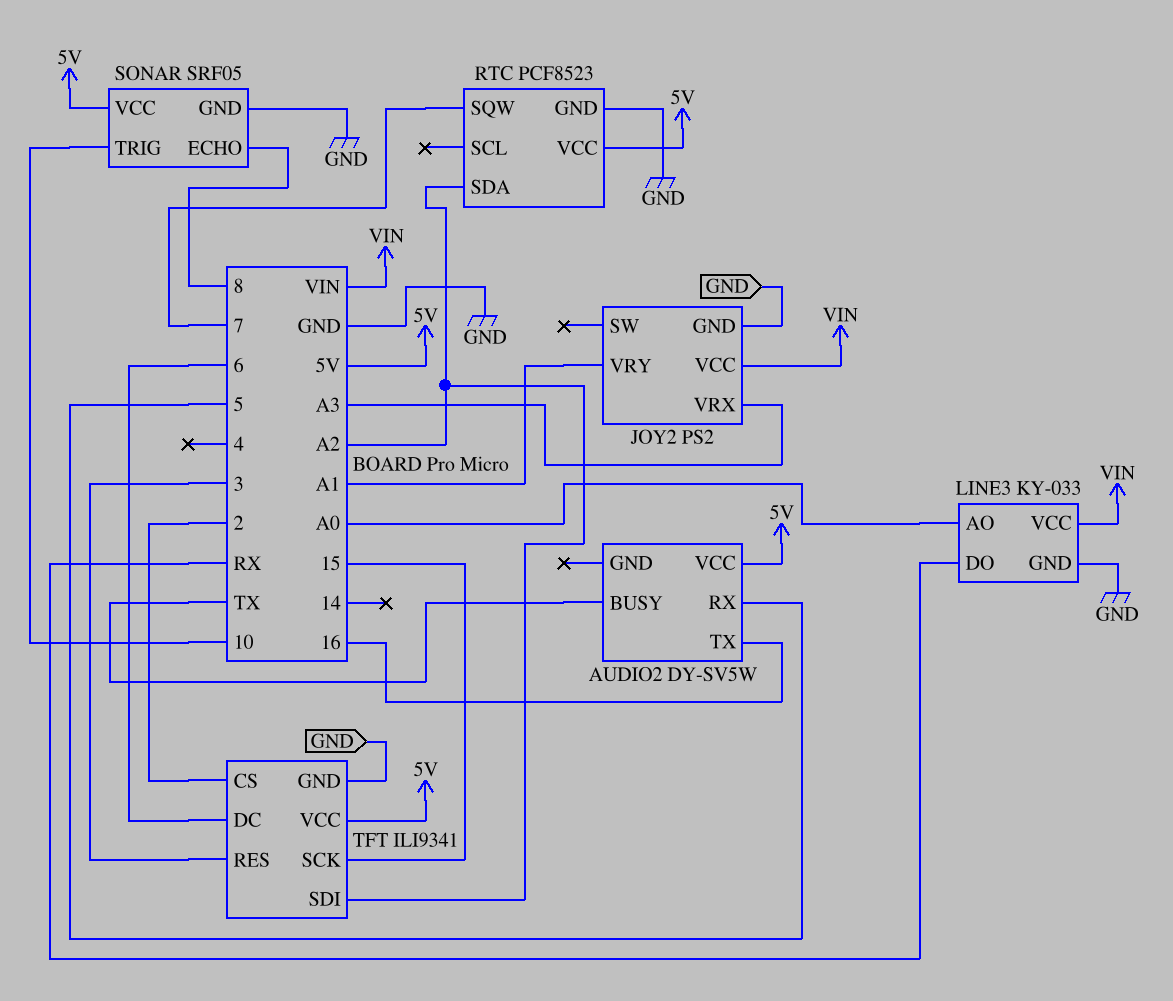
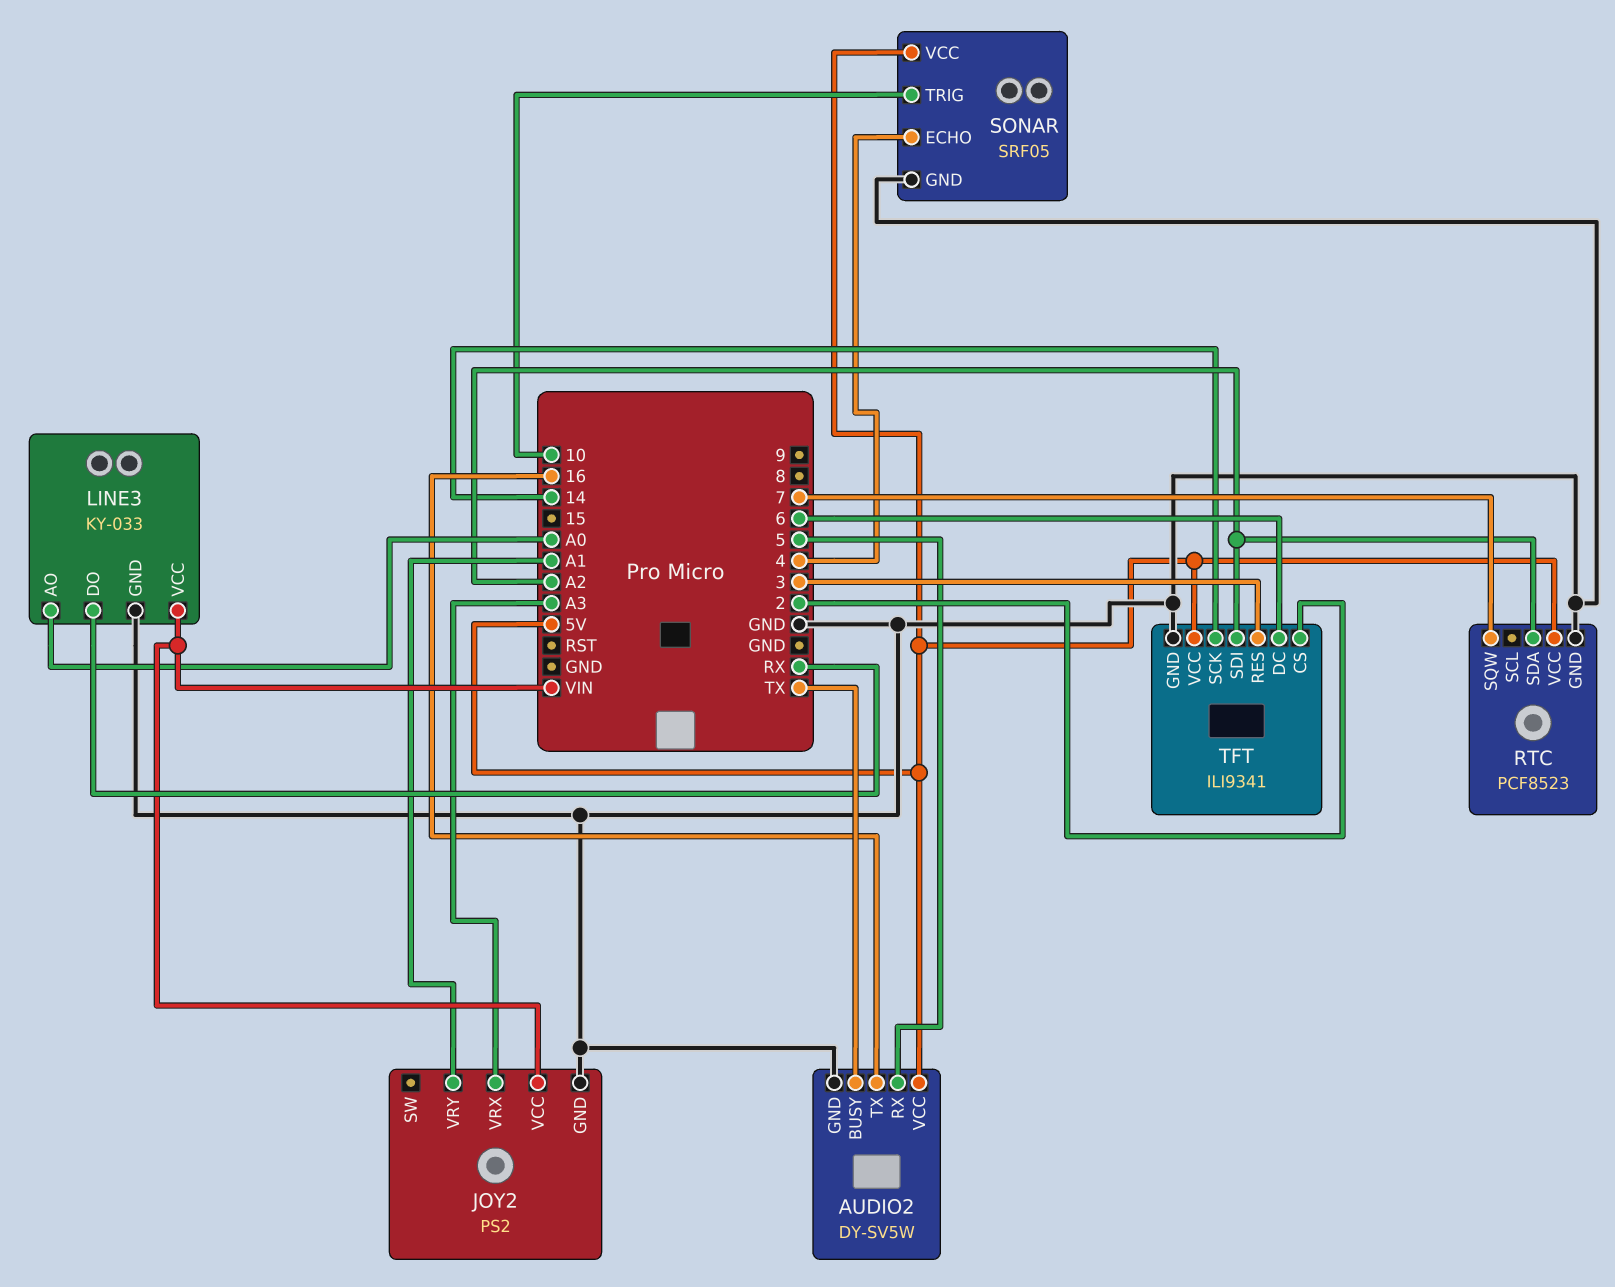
AUDIO2 pin GND: none -> GND
SONAR pin ECHO: 8 -> 4
TFT pin SCK: 15 -> 14

